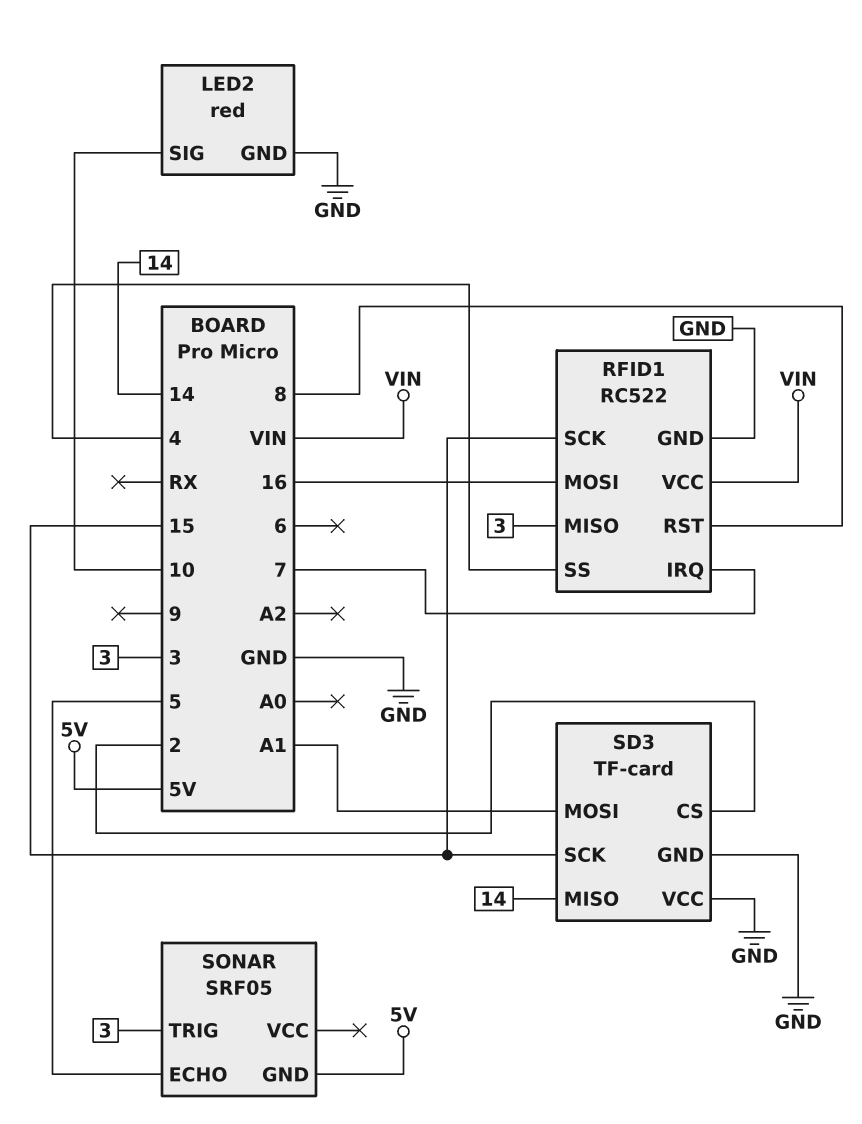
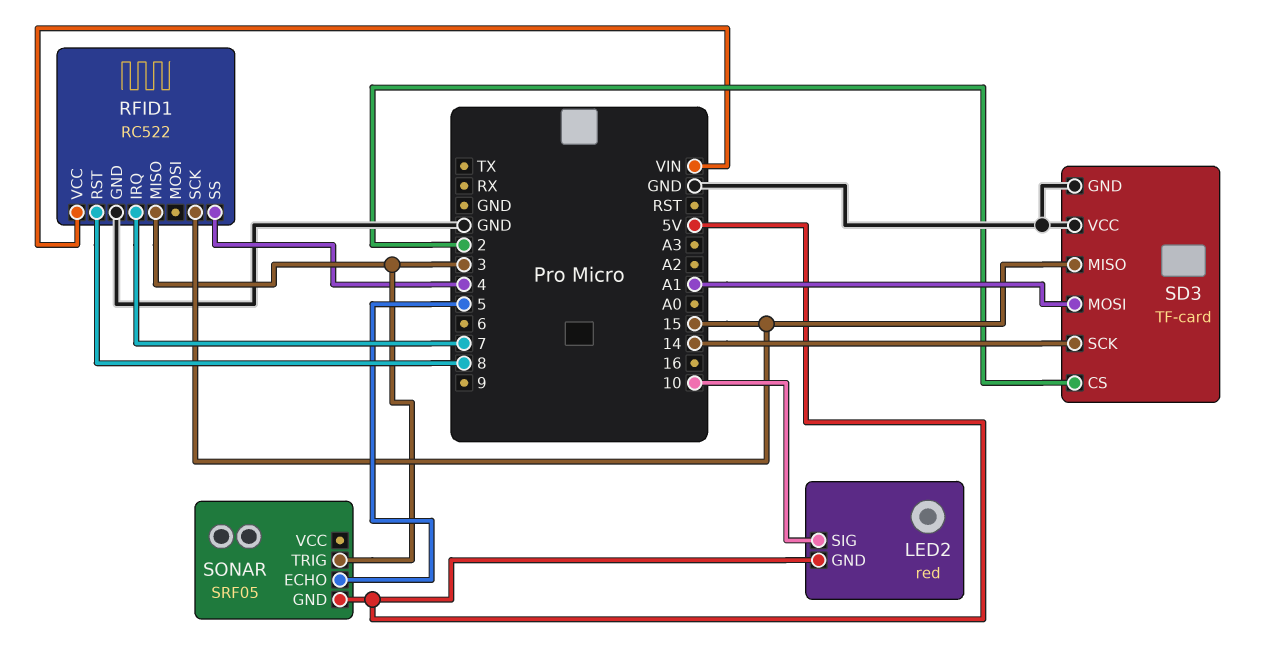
LED2 pin GND: GND -> 5V
RFID1 pin MOSI: 16 -> none
SD3 pin MISO: 14 -> 15
SD3 pin SCK: 15 -> 14

